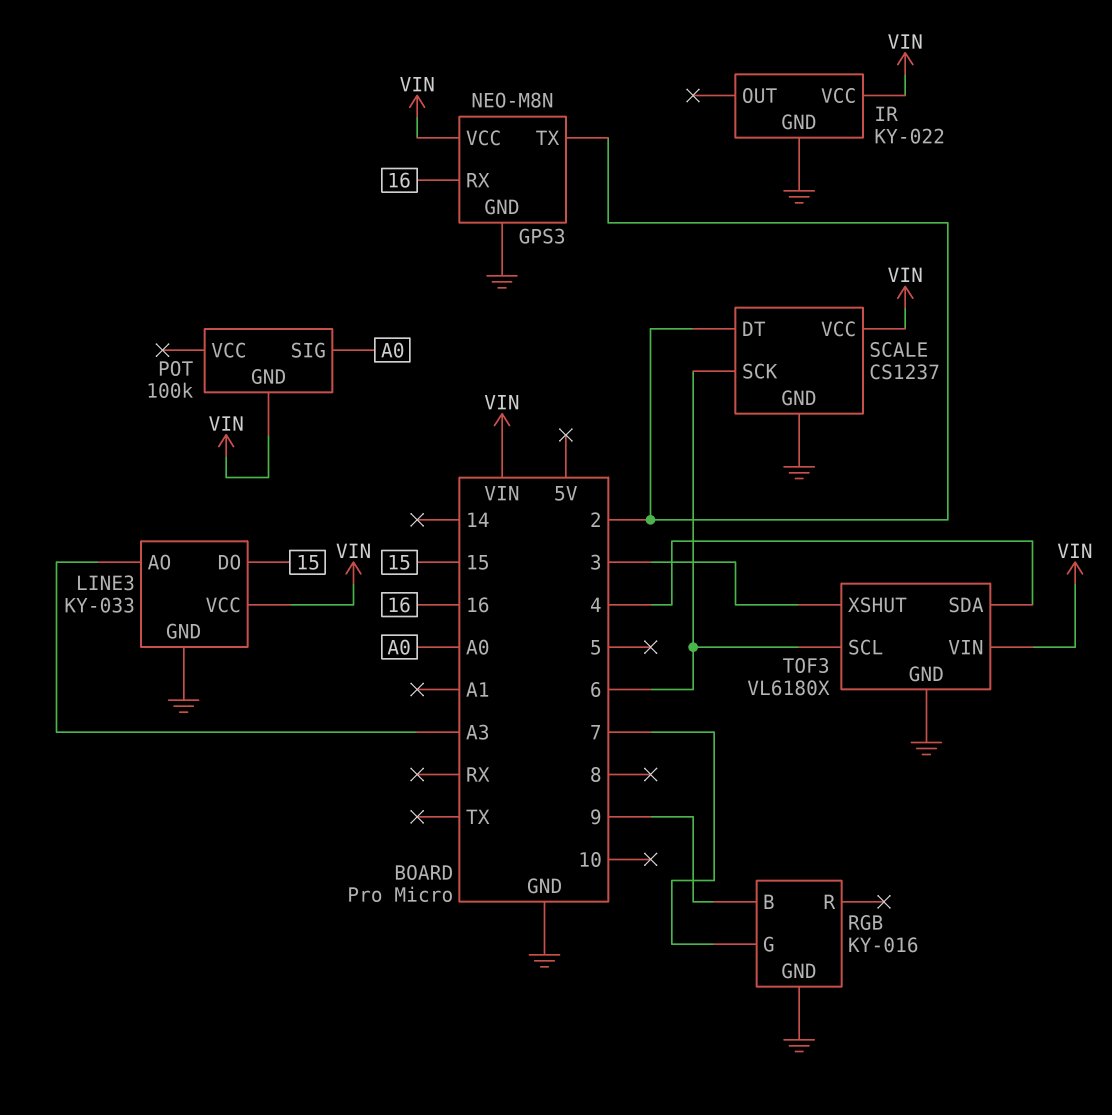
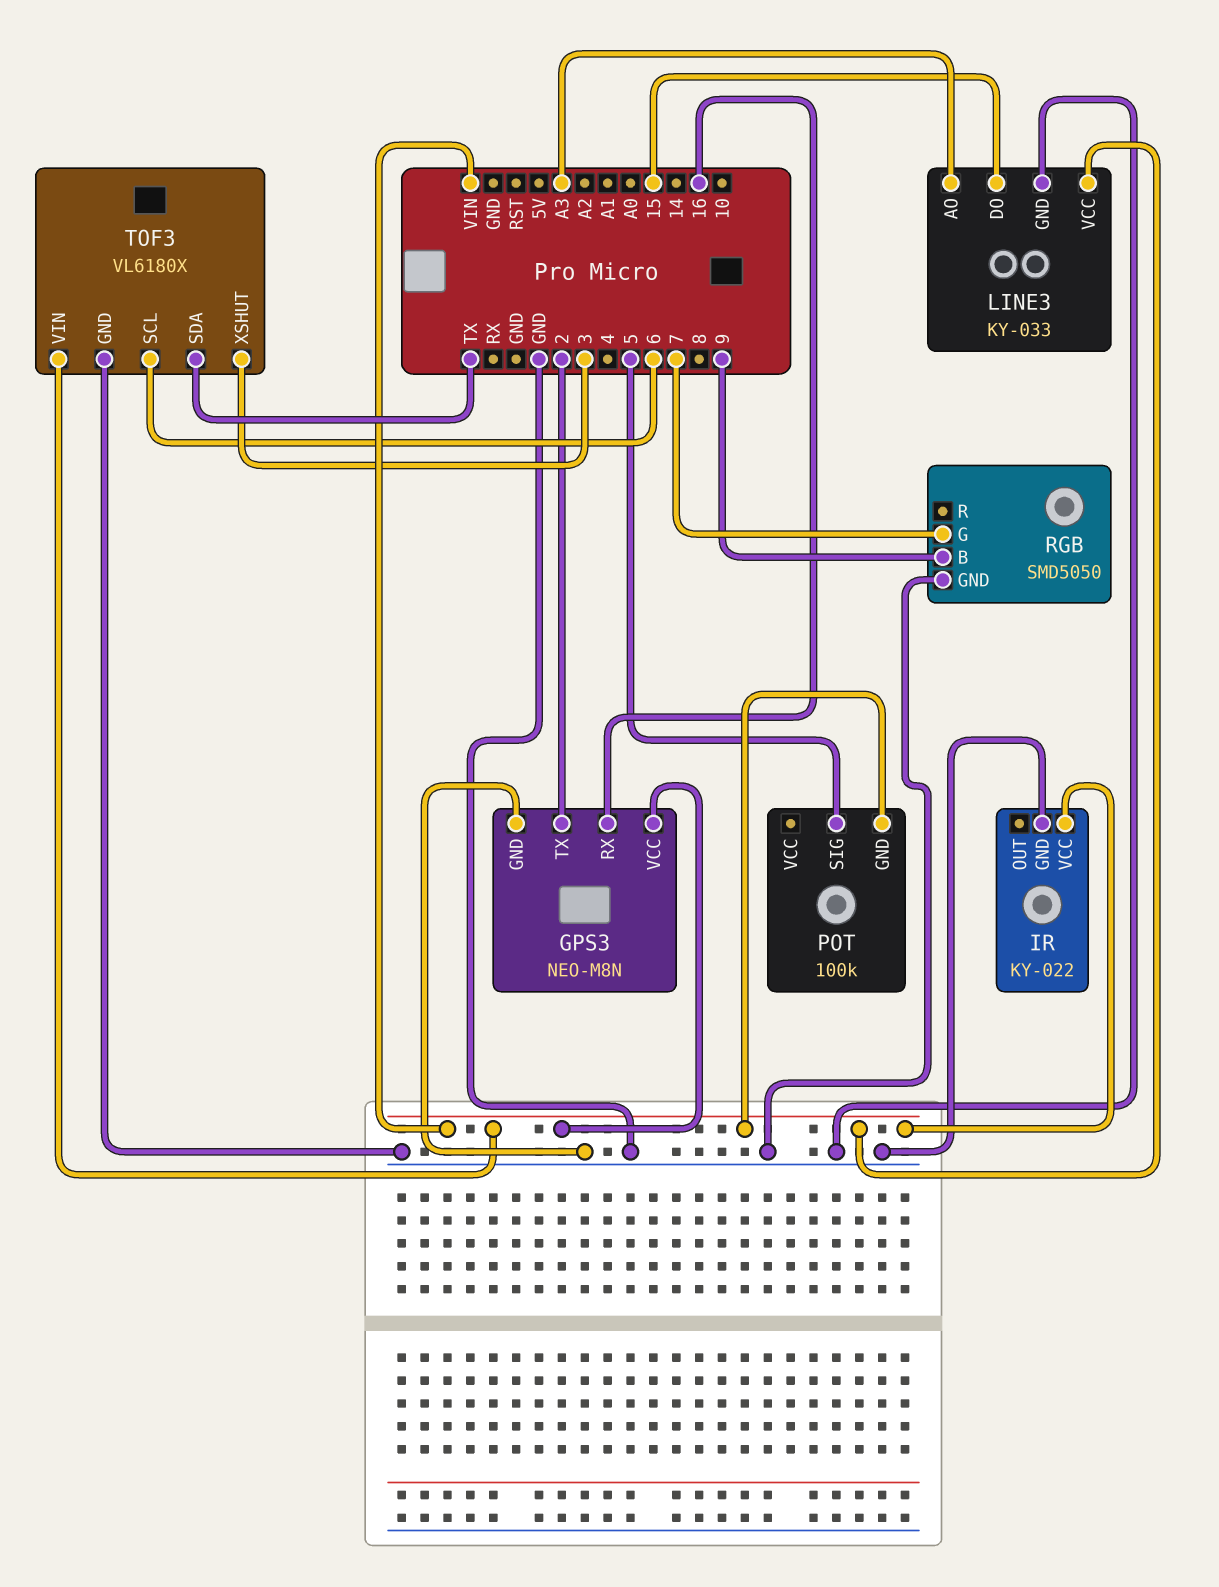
POT pin SIG: A0 -> 5
RGB: KY-016 -> SMD5050
SCALE: CS1237 -> none
SCALE pin DT: 2 -> none
SCALE pin GND: GND -> none
SCALE pin SCK: 6 -> none
SCALE pin VCC: VIN -> none
TOF3 pin SDA: 4 -> TX

